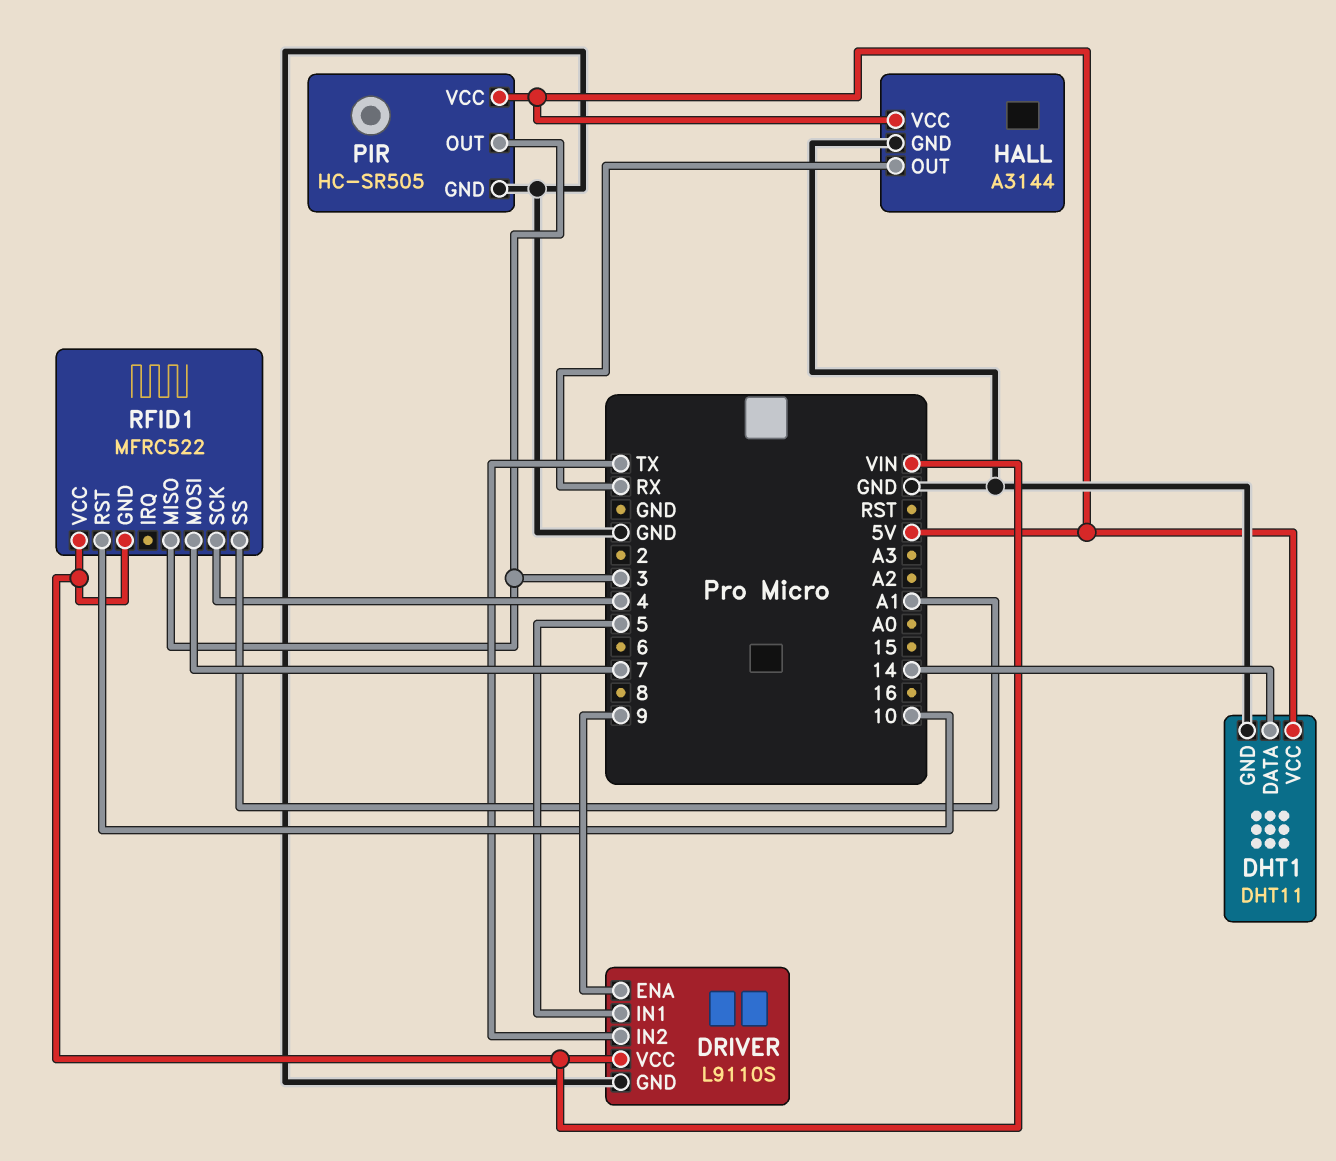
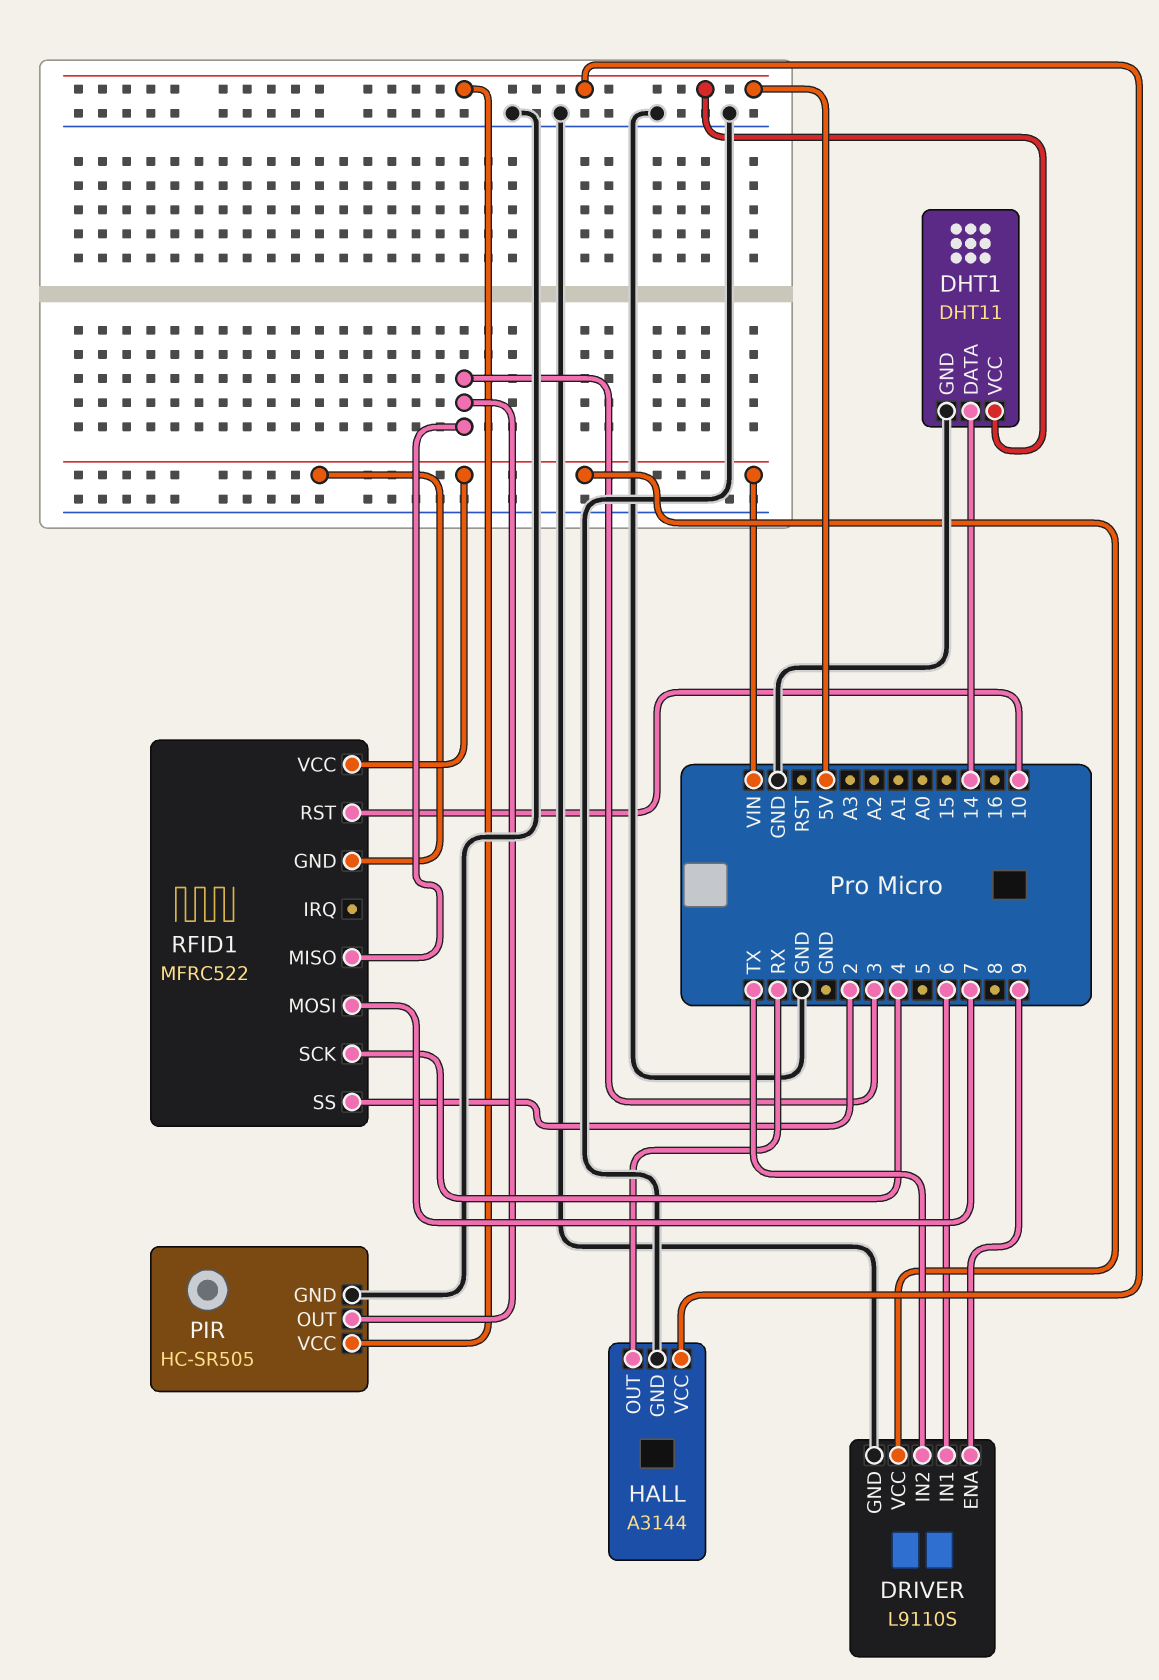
DRIVER pin IN1: 5 -> 6
RFID1 pin SS: A1 -> 2

